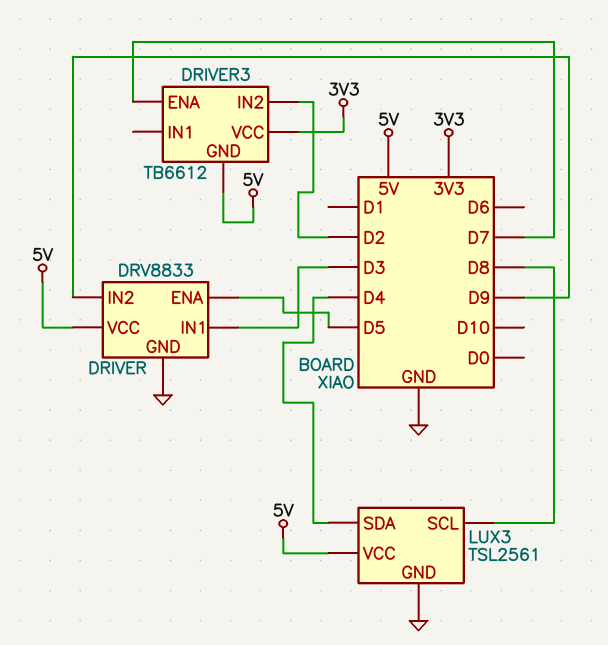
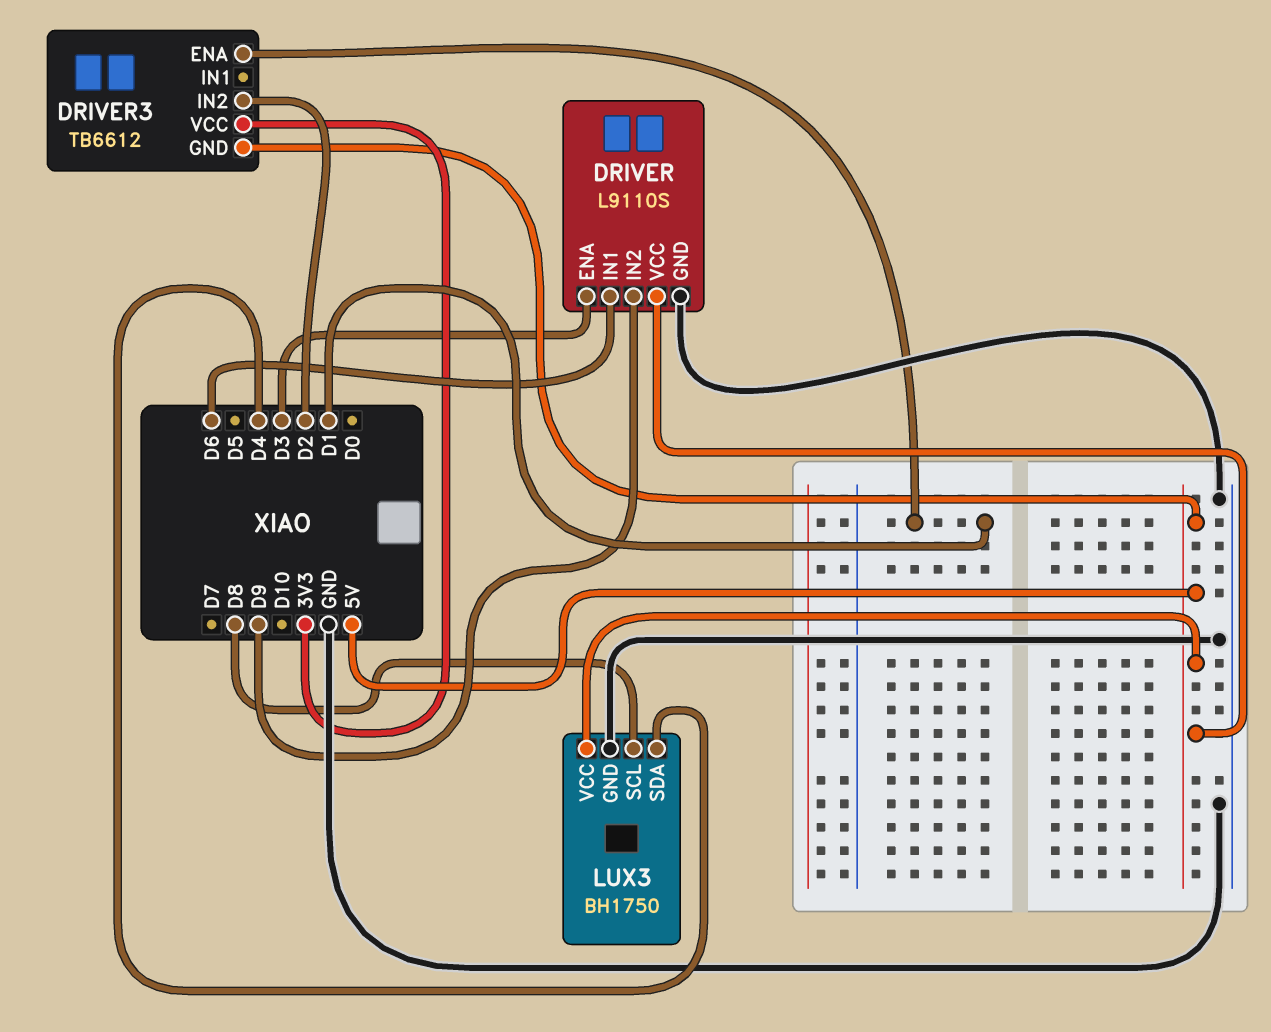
DRIVER: DRV8833 -> L9110S
DRIVER pin ENA: D5 -> D3
DRIVER pin IN1: D3 -> D6
DRIVER3 pin ENA: D7 -> D1
LUX3: TSL2561 -> BH1750

